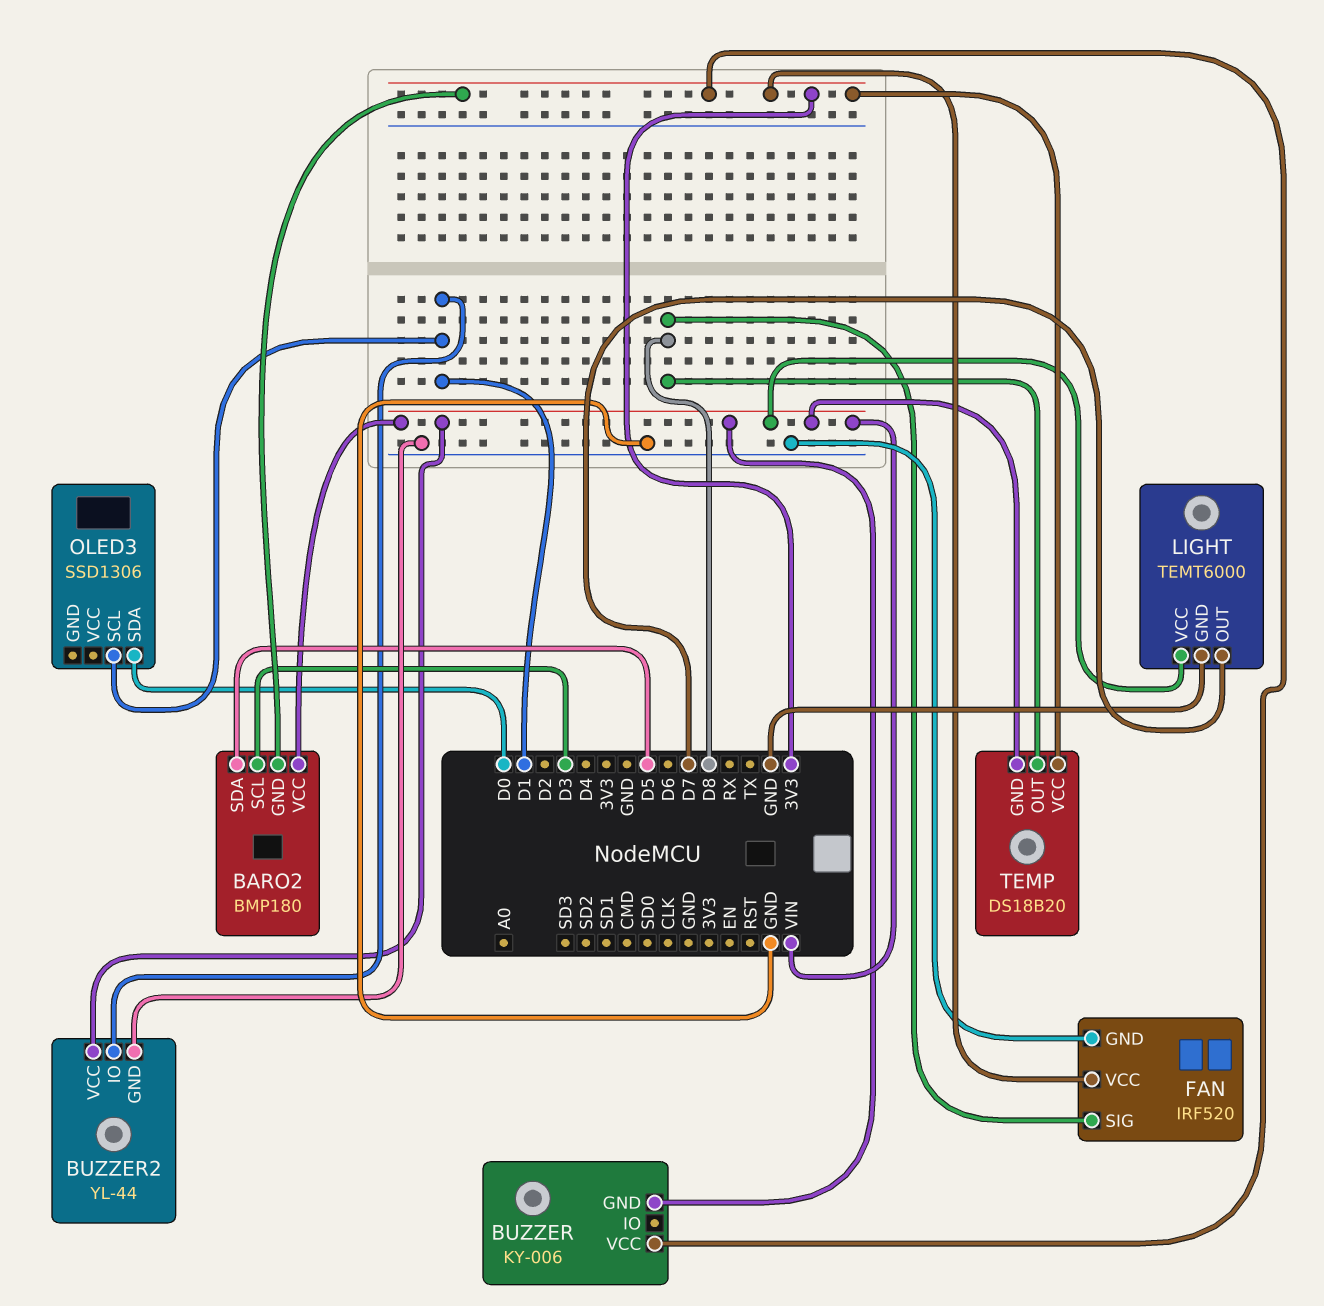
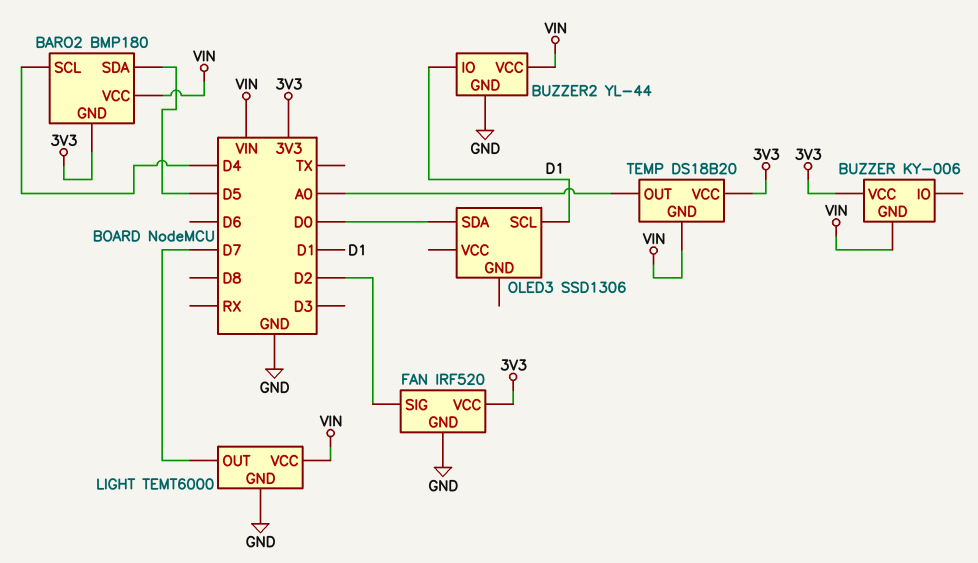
BARO2 pin SCL: D3 -> D4
FAN pin SIG: D8 -> D2
TEMP pin OUT: D8 -> A0

